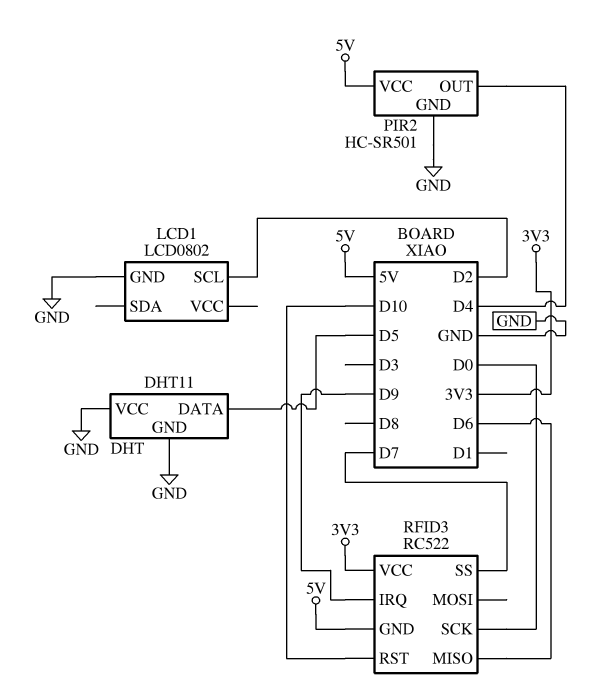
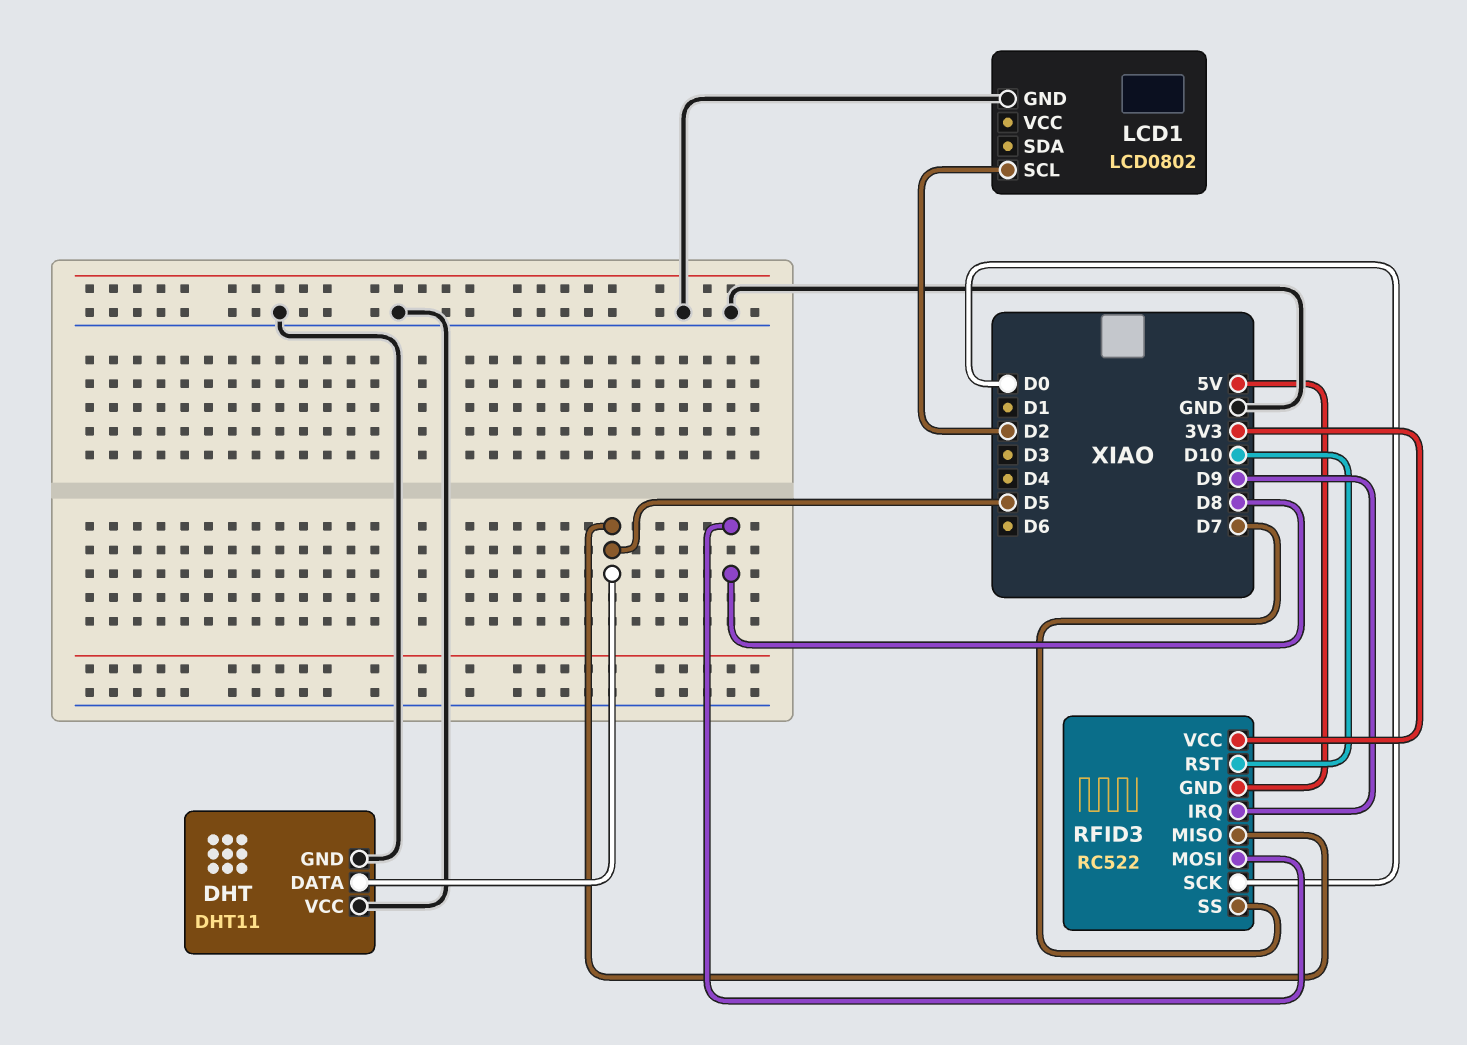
PIR2: HC-SR501 -> none
PIR2 pin GND: GND -> none
PIR2 pin OUT: D4 -> none
PIR2 pin VCC: 5V -> none
RFID3 pin MISO: D6 -> D5
RFID3 pin MOSI: none -> D8

